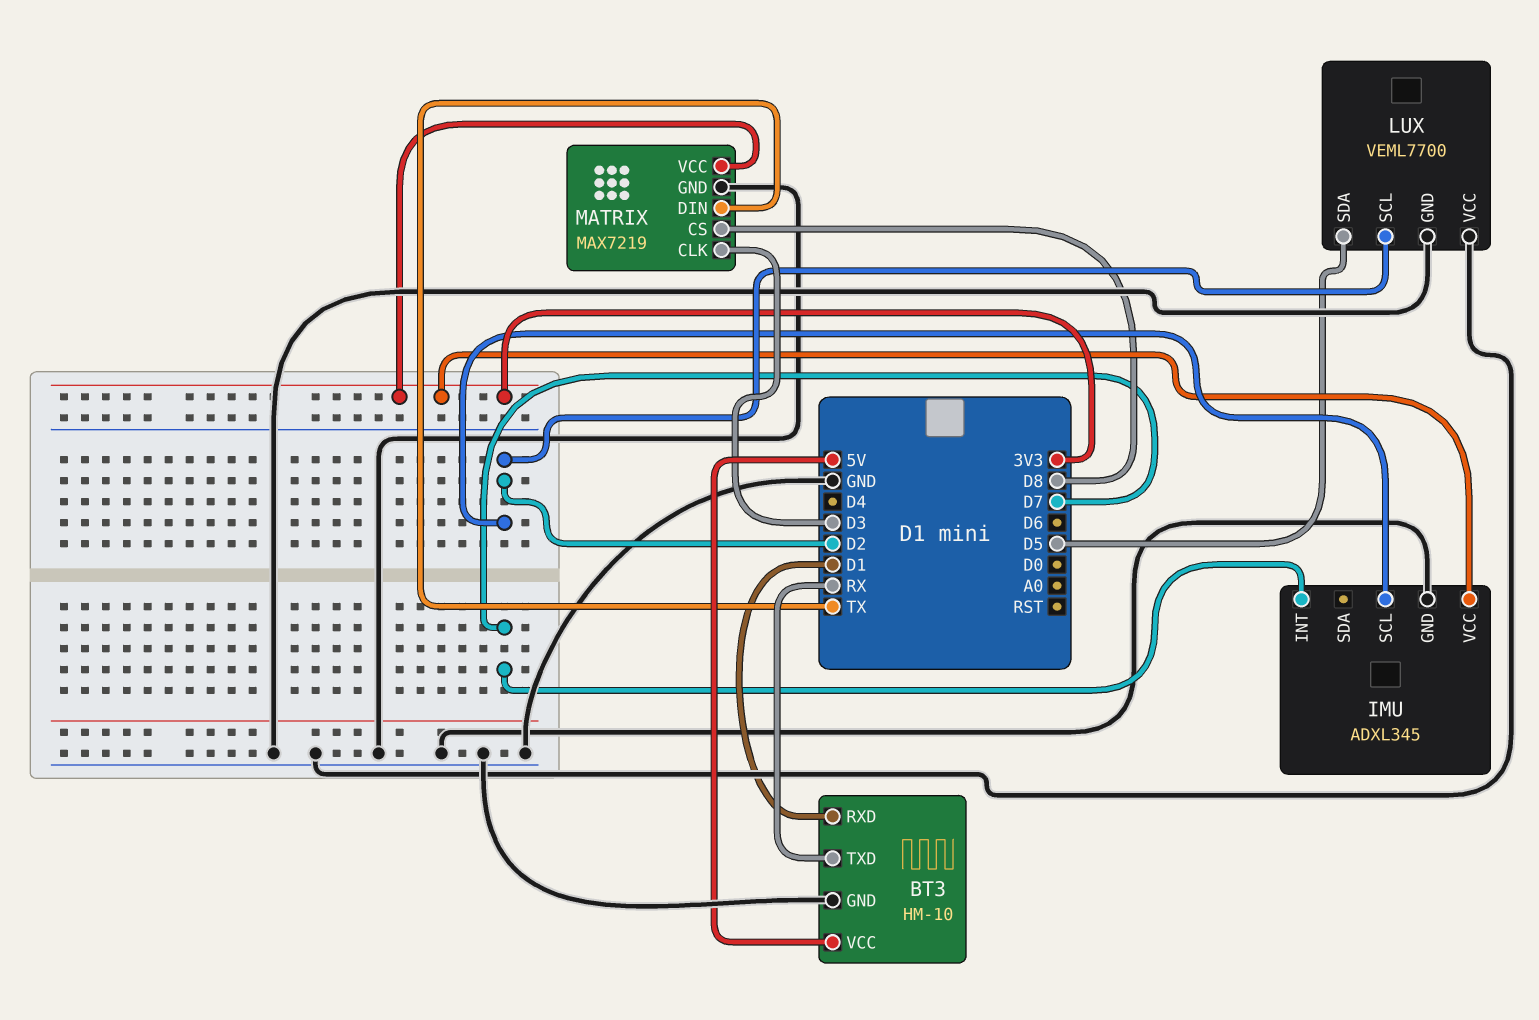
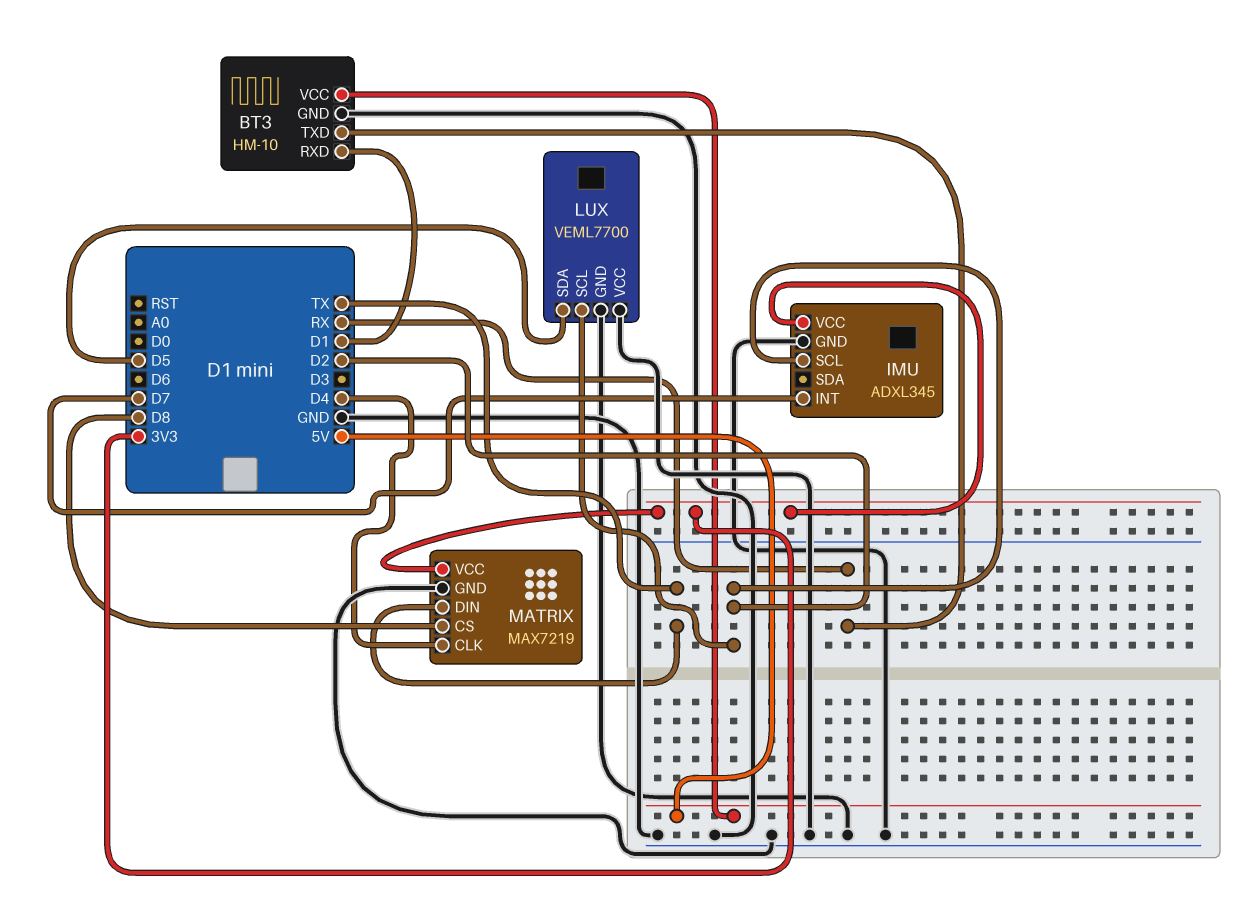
MATRIX pin CLK: D3 -> D4

